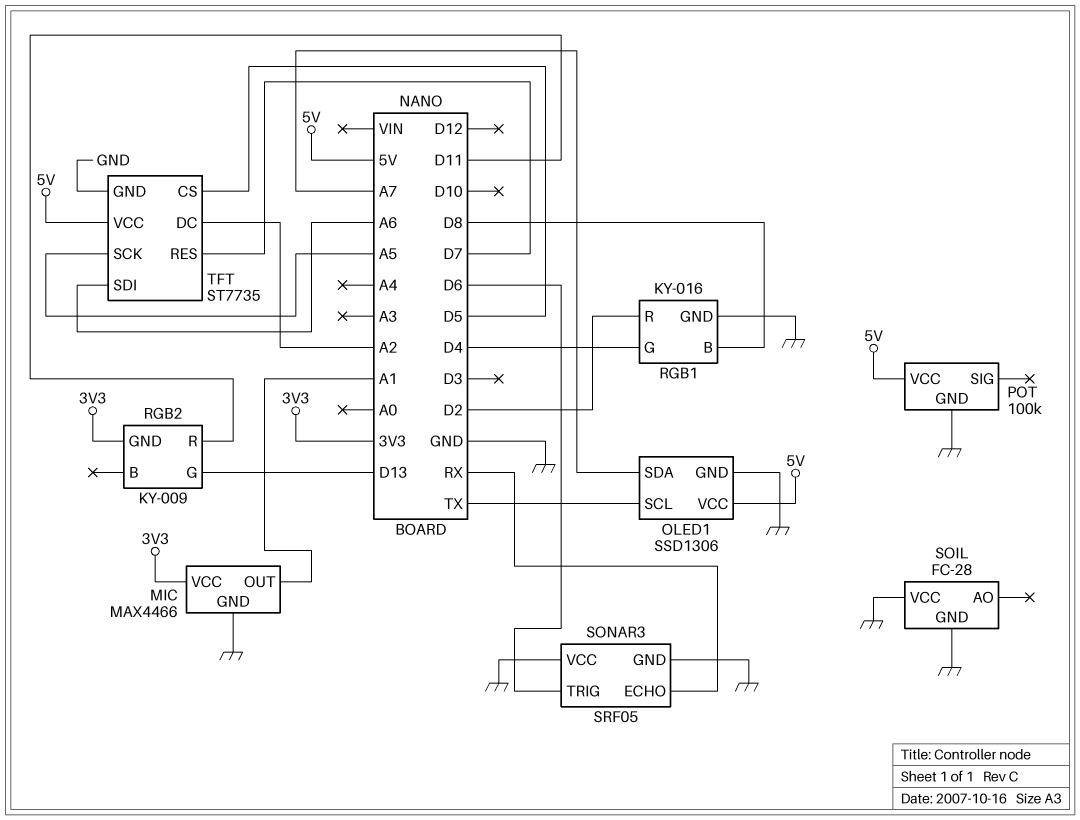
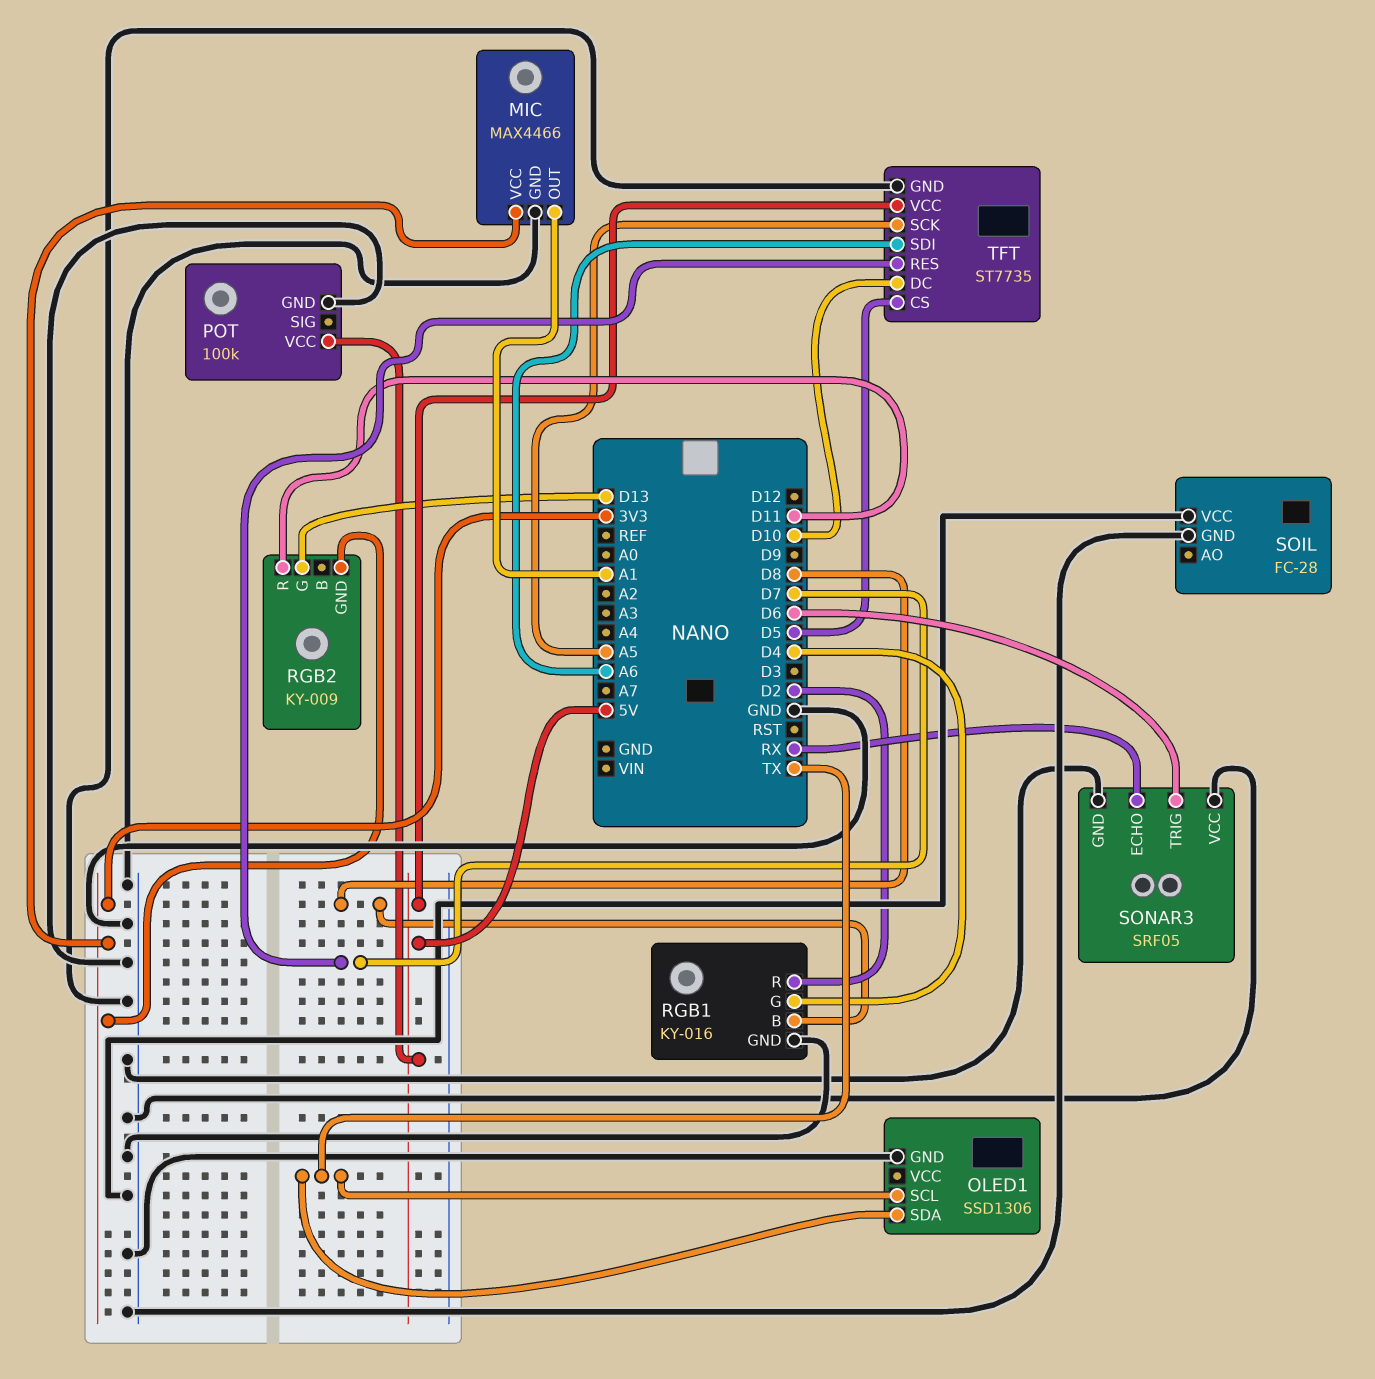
OLED1 pin SDA: A7 -> TX
OLED1 pin VCC: 5V -> none
TFT pin DC: A2 -> D10

